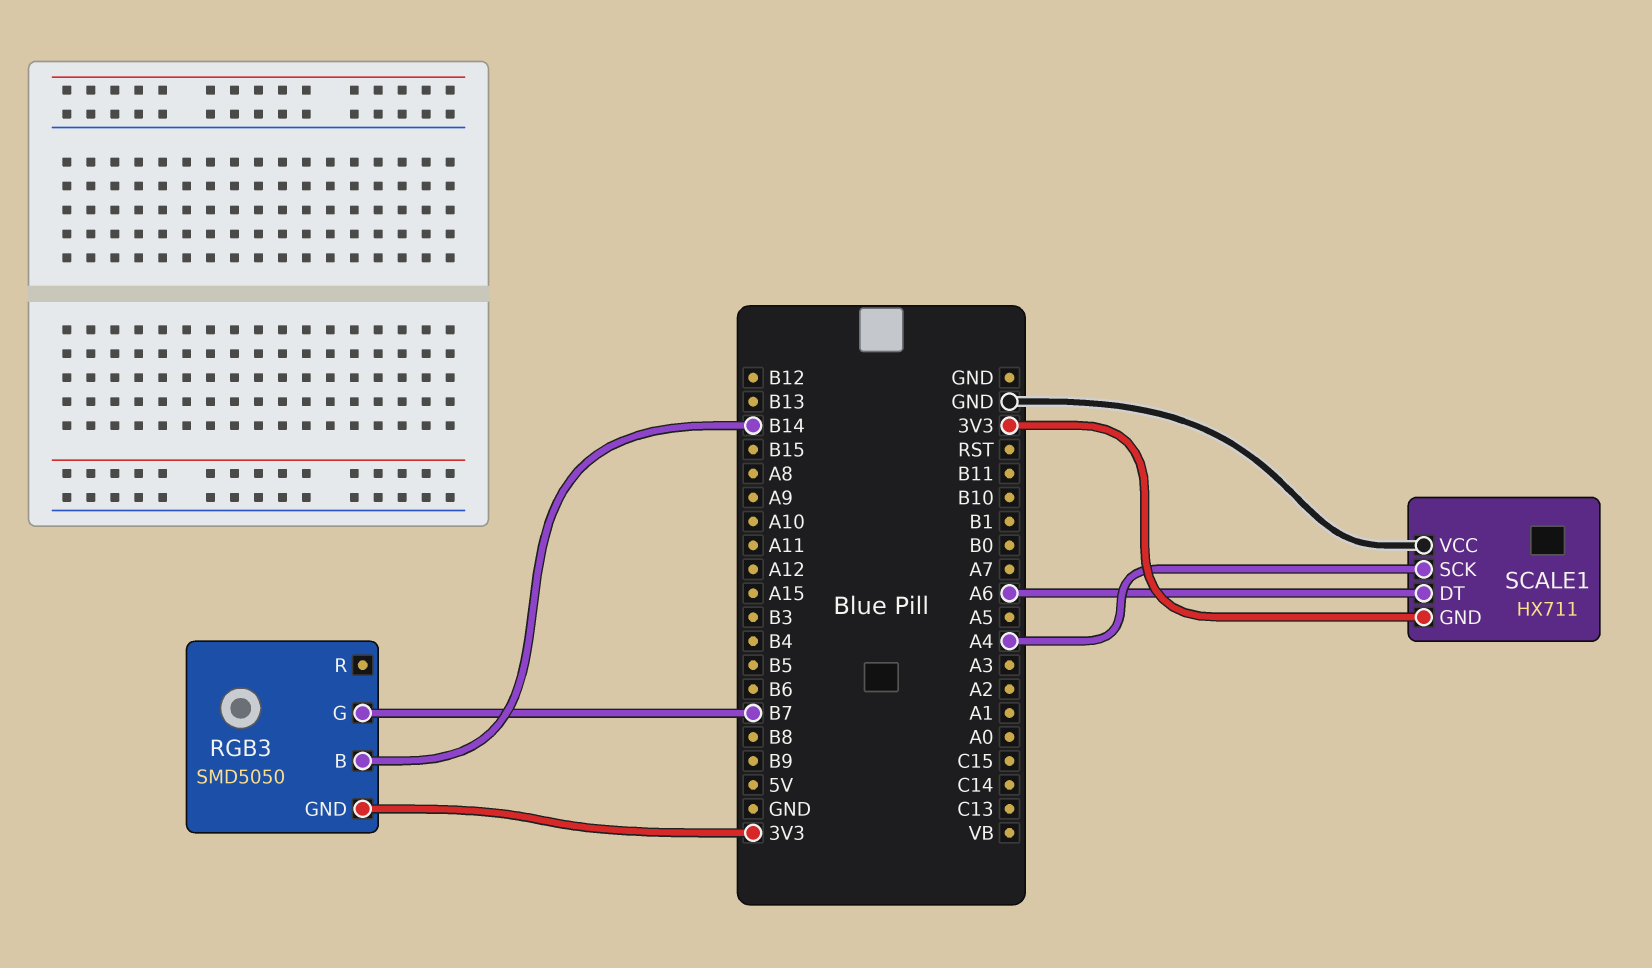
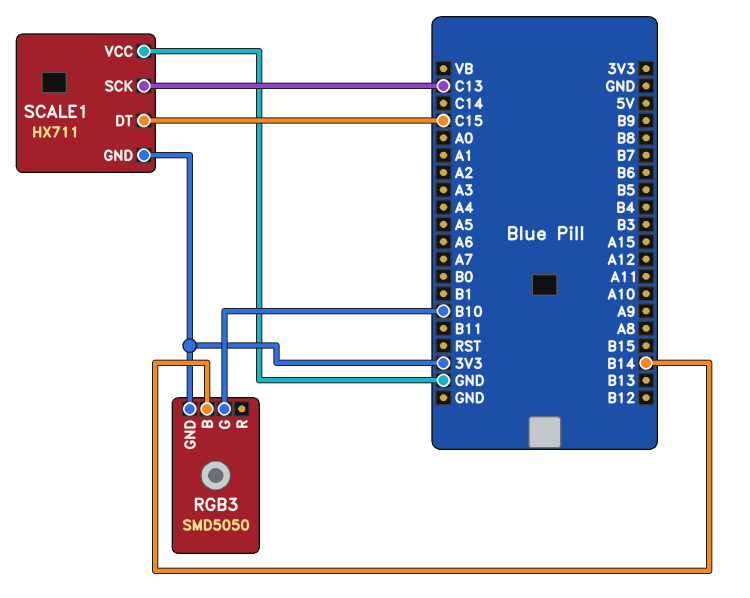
RGB3 pin G: B7 -> B10
SCALE1 pin DT: A6 -> C15
SCALE1 pin SCK: A4 -> C13

